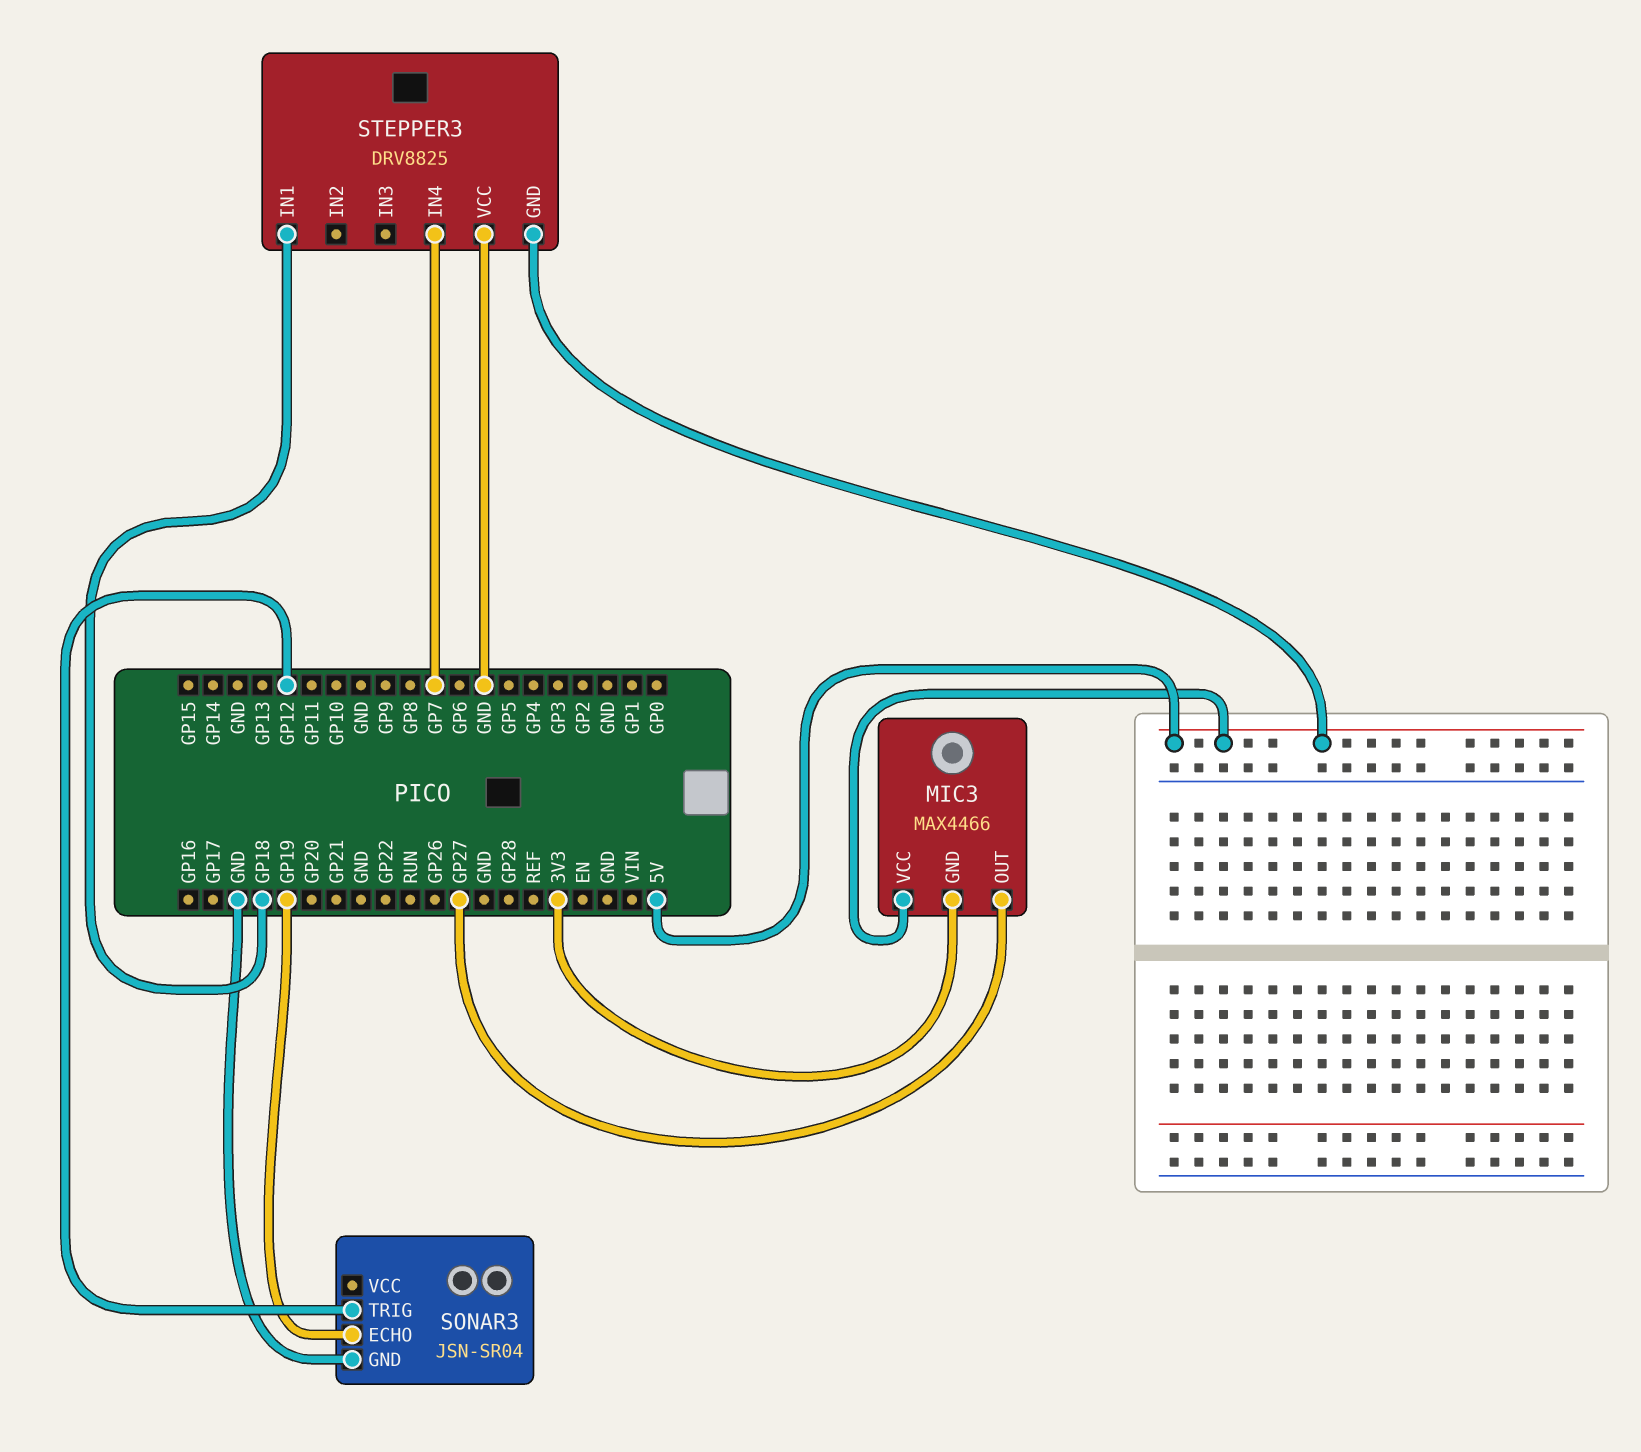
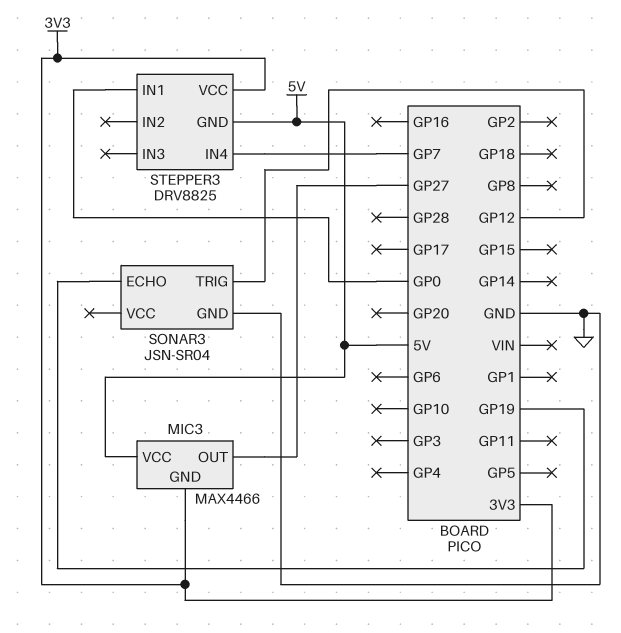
STEPPER3 pin IN1: GP18 -> GP0
STEPPER3 pin VCC: GND -> 3V3

